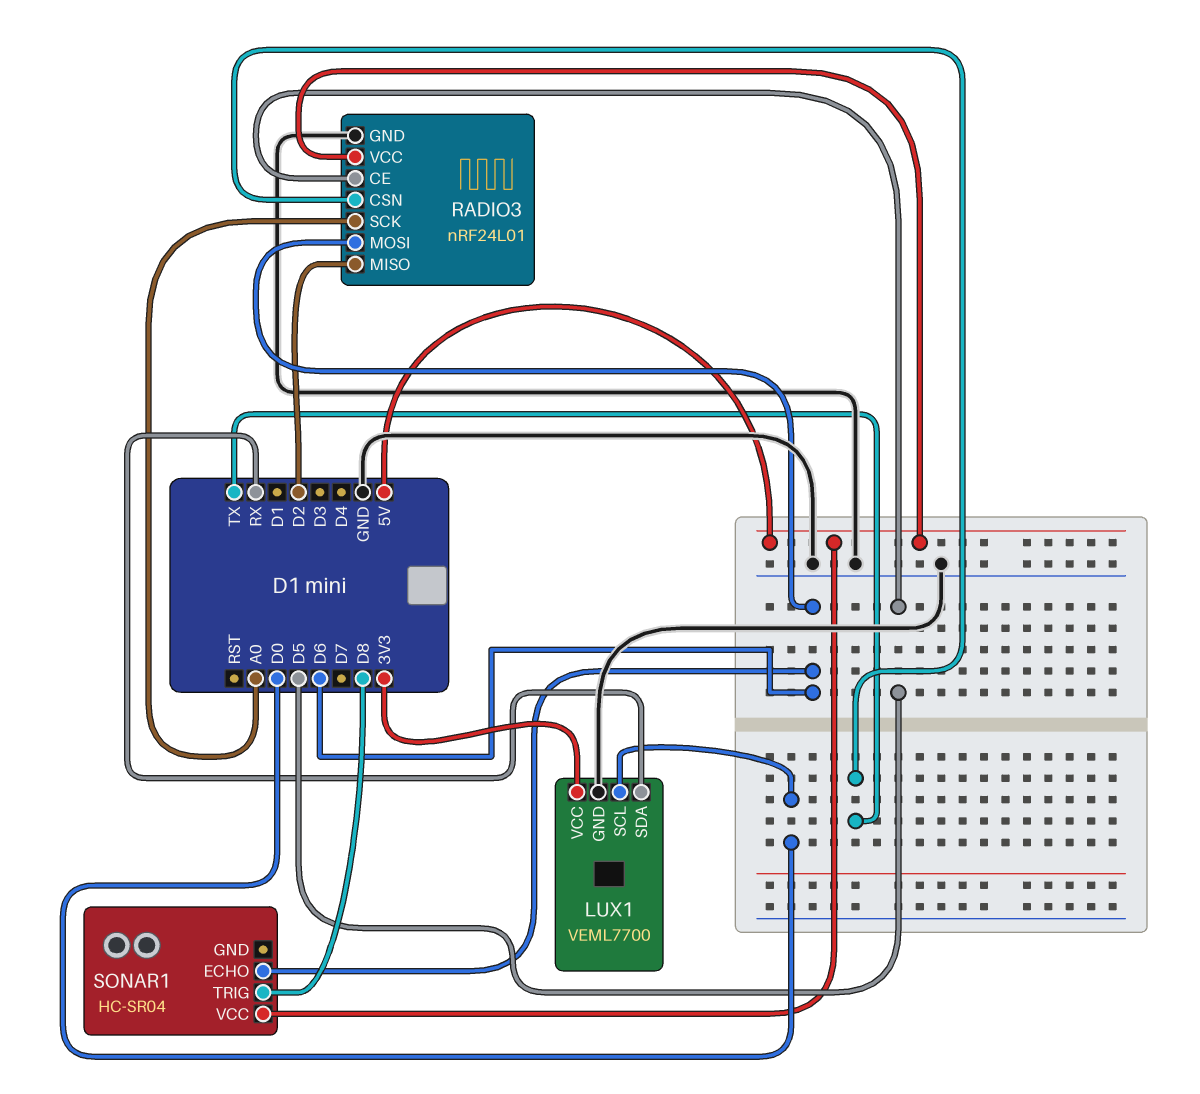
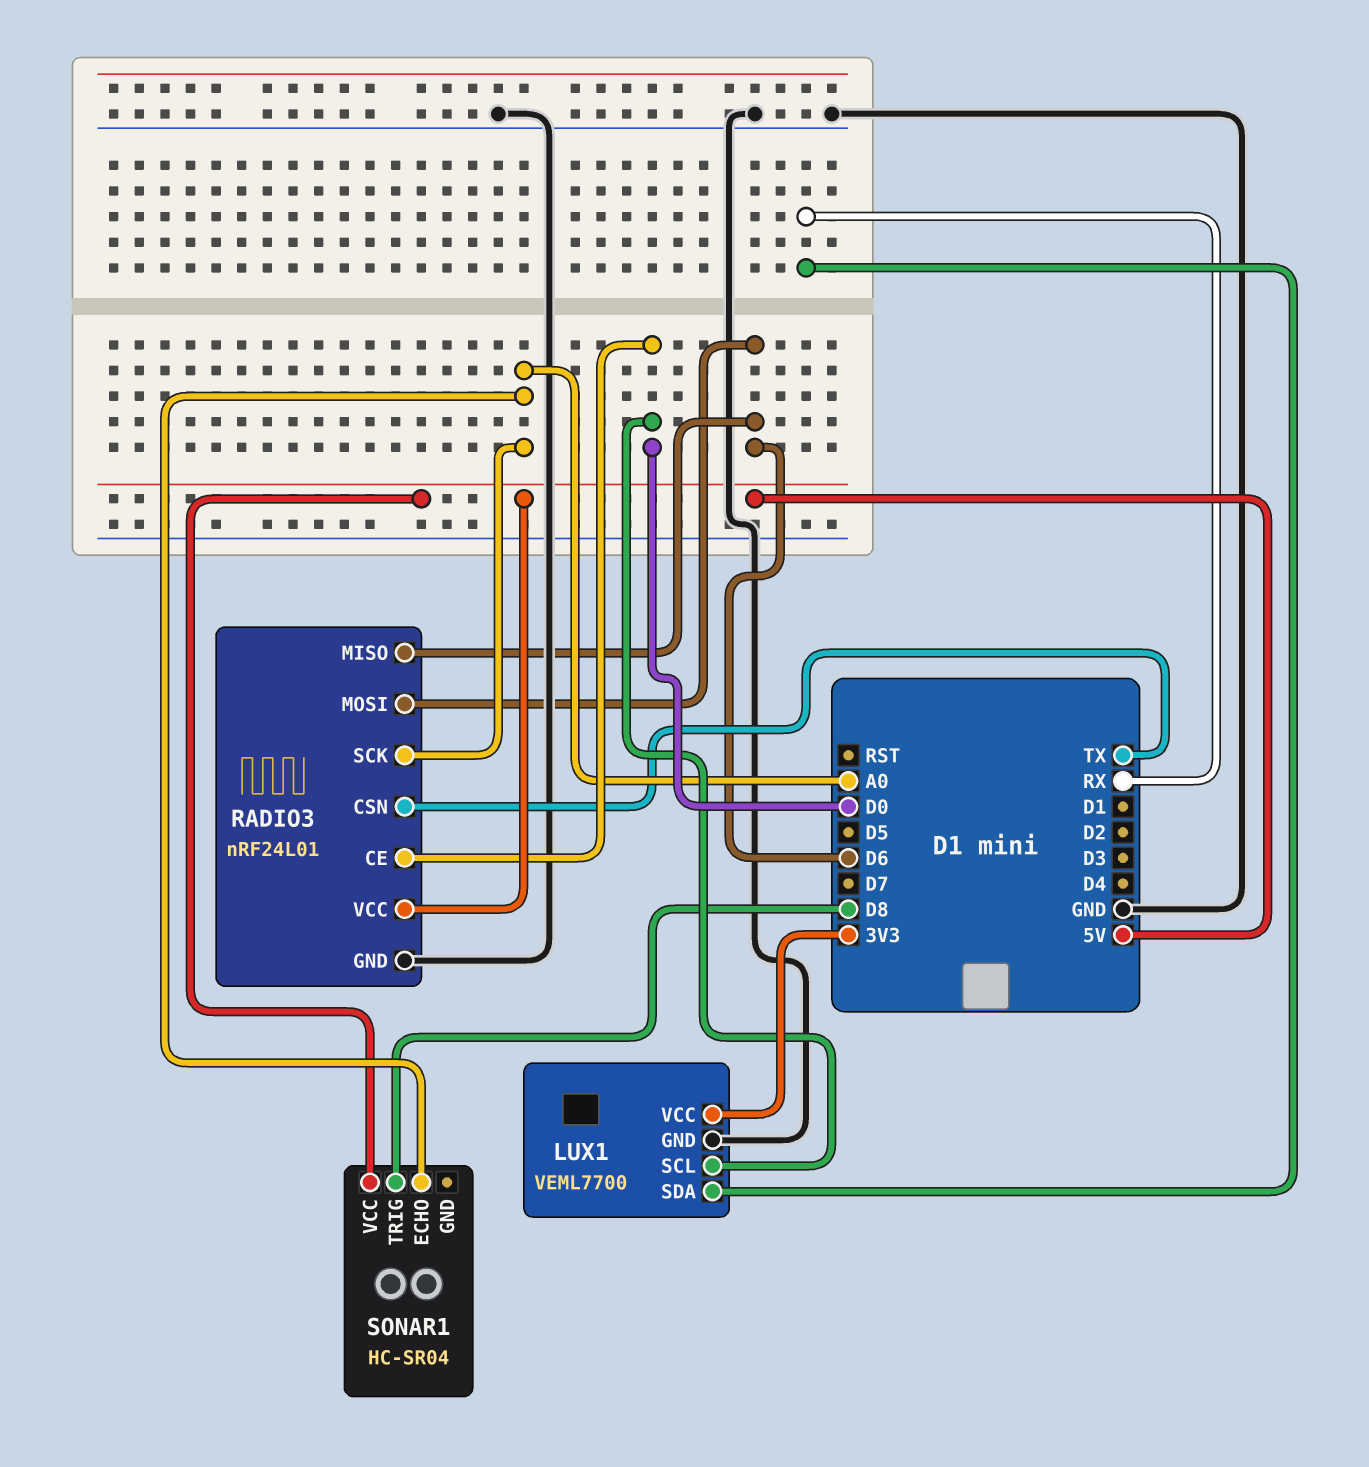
RADIO3 pin CE: D5 -> D0
RADIO3 pin MISO: D2 -> D6
SONAR1 pin ECHO: D6 -> A0

